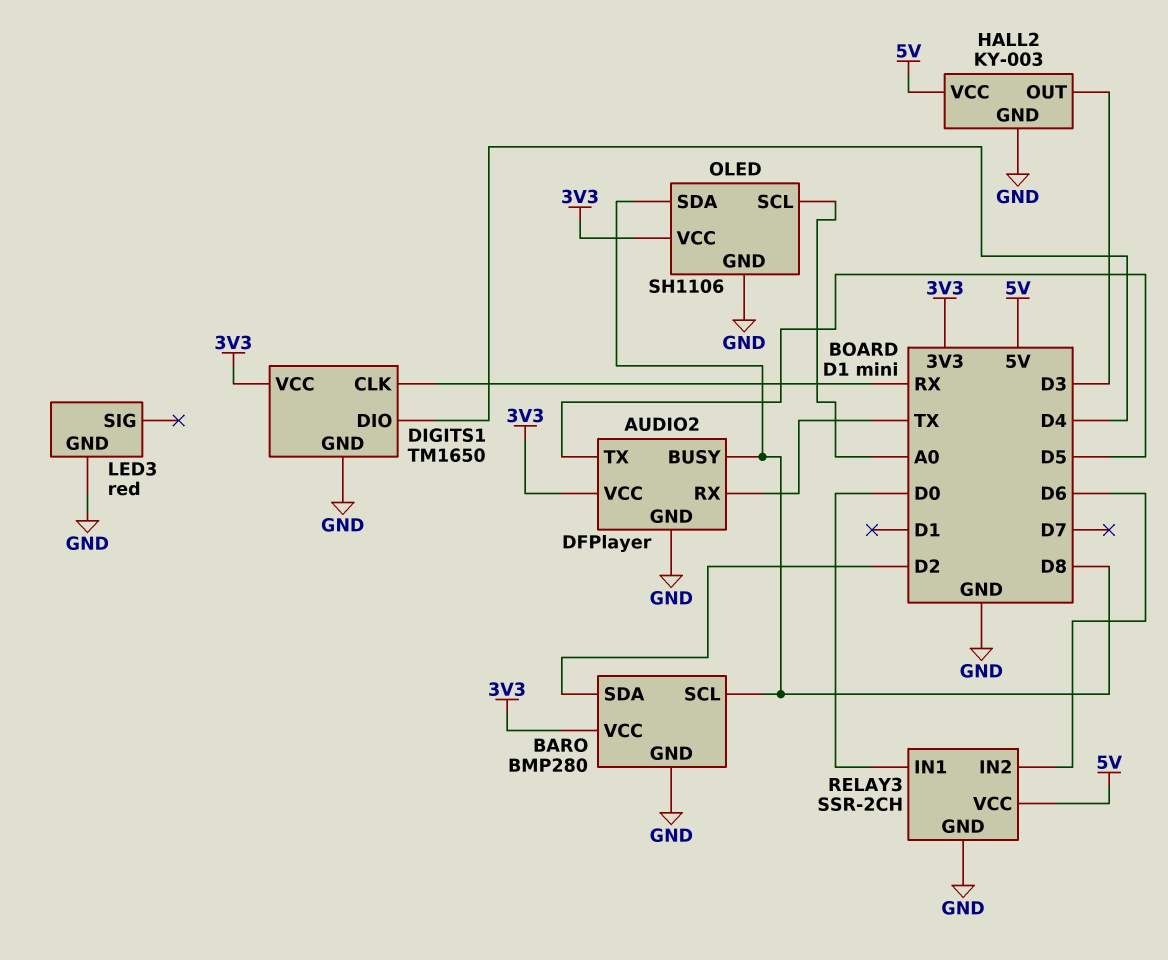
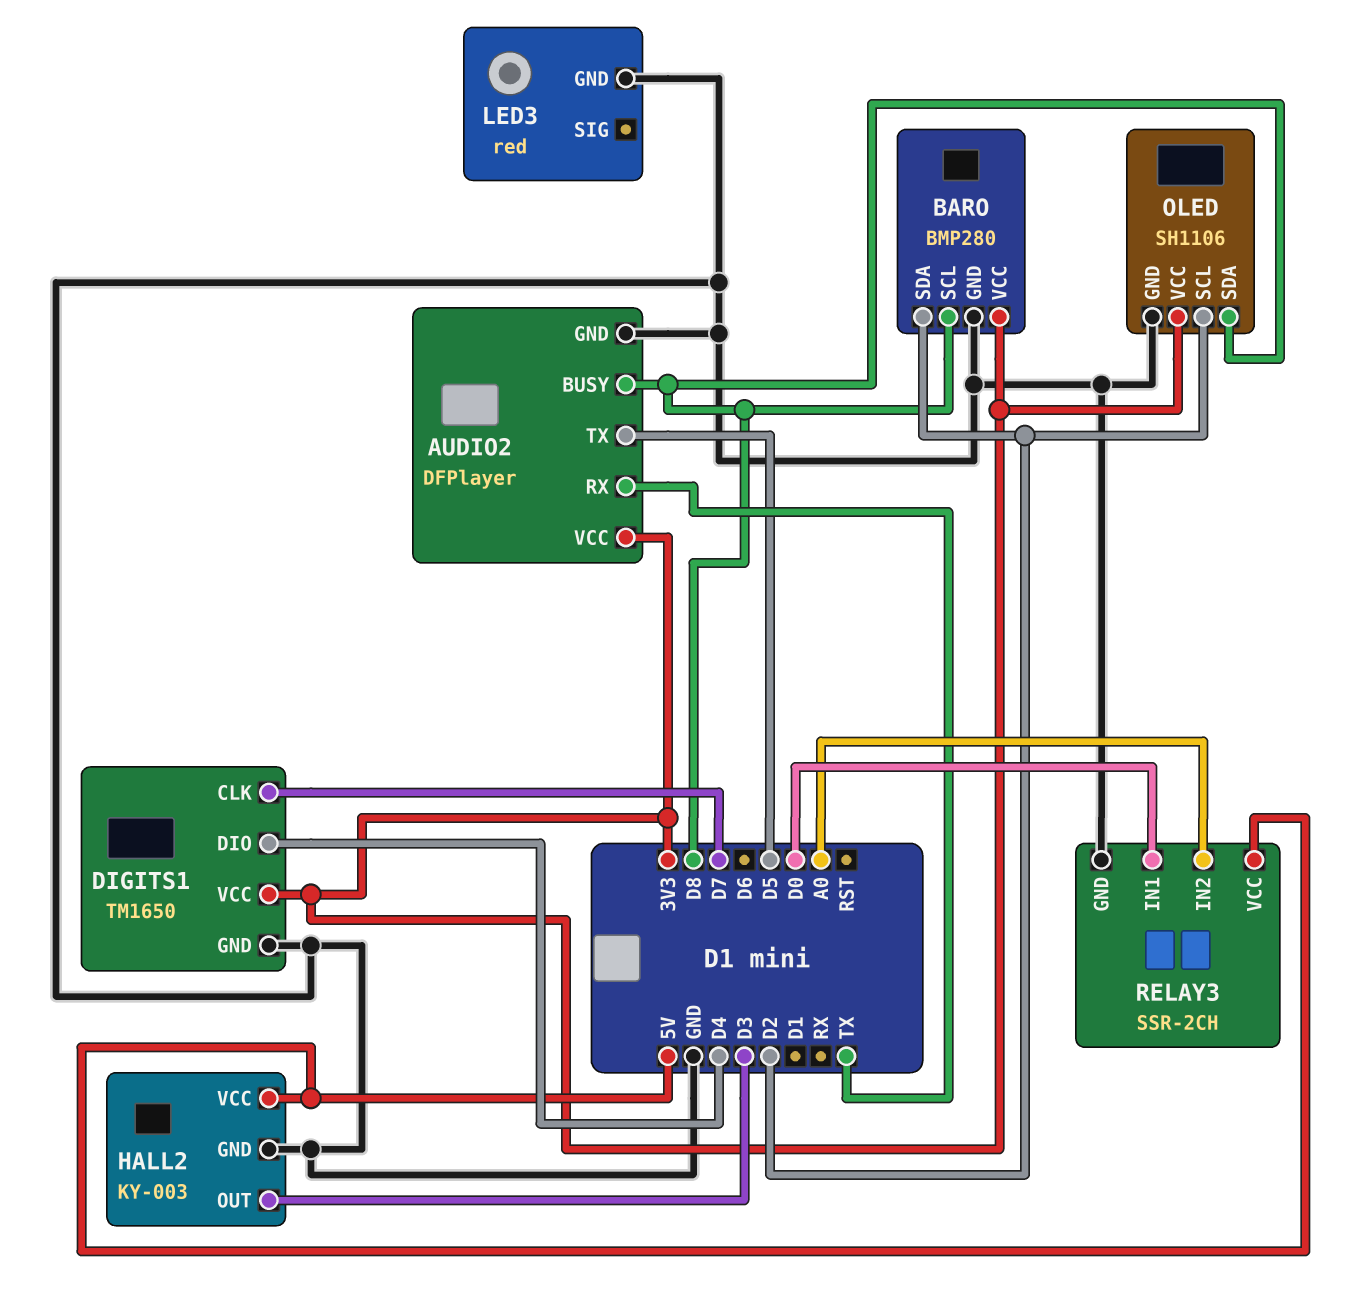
DIGITS1 pin CLK: RX -> D7
OLED pin SCL: A0 -> D2
RELAY3 pin IN2: D6 -> A0

